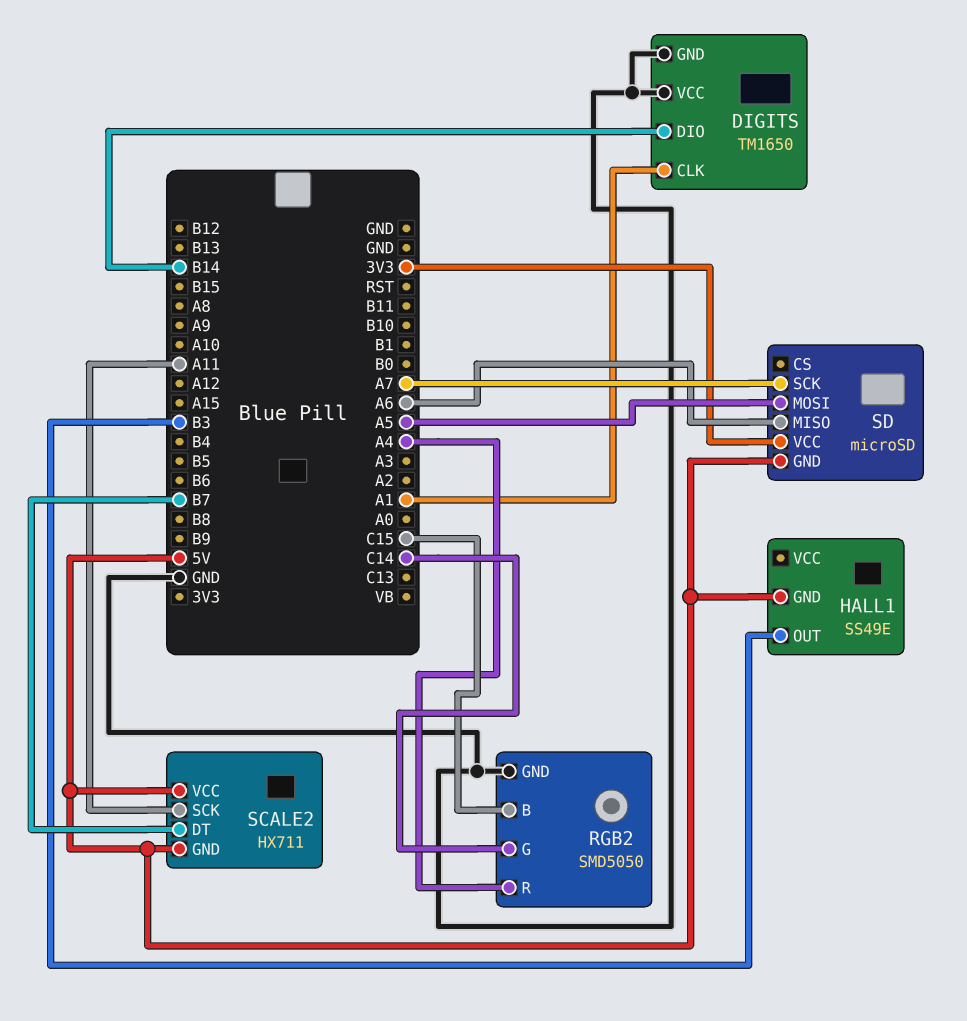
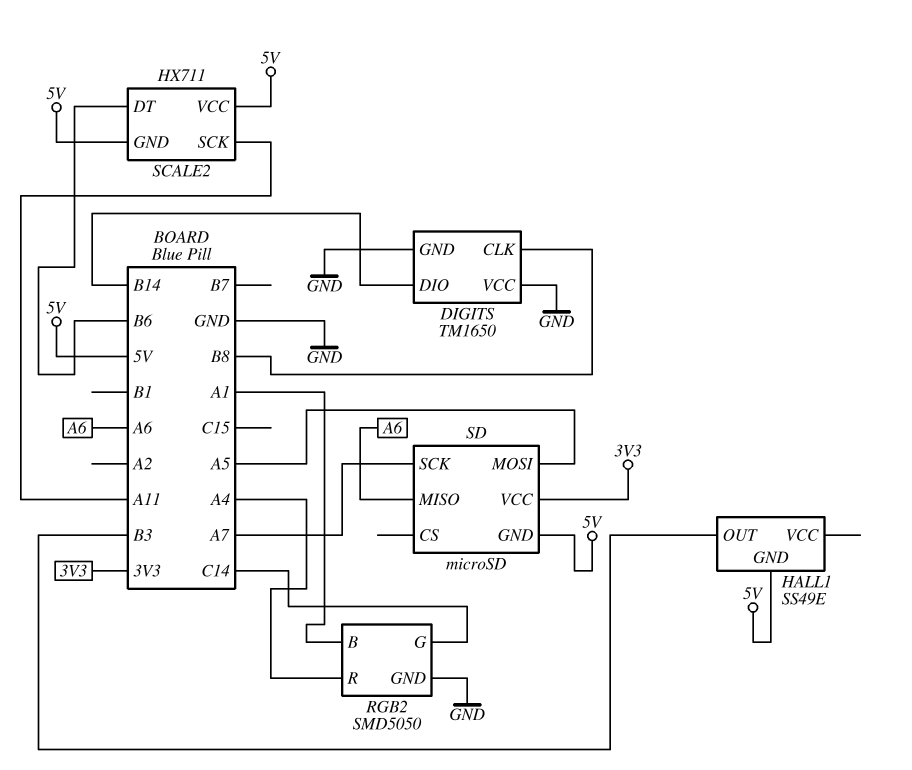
DIGITS pin CLK: A1 -> B8
RGB2 pin B: C15 -> A1
SCALE2 pin DT: B7 -> B6

